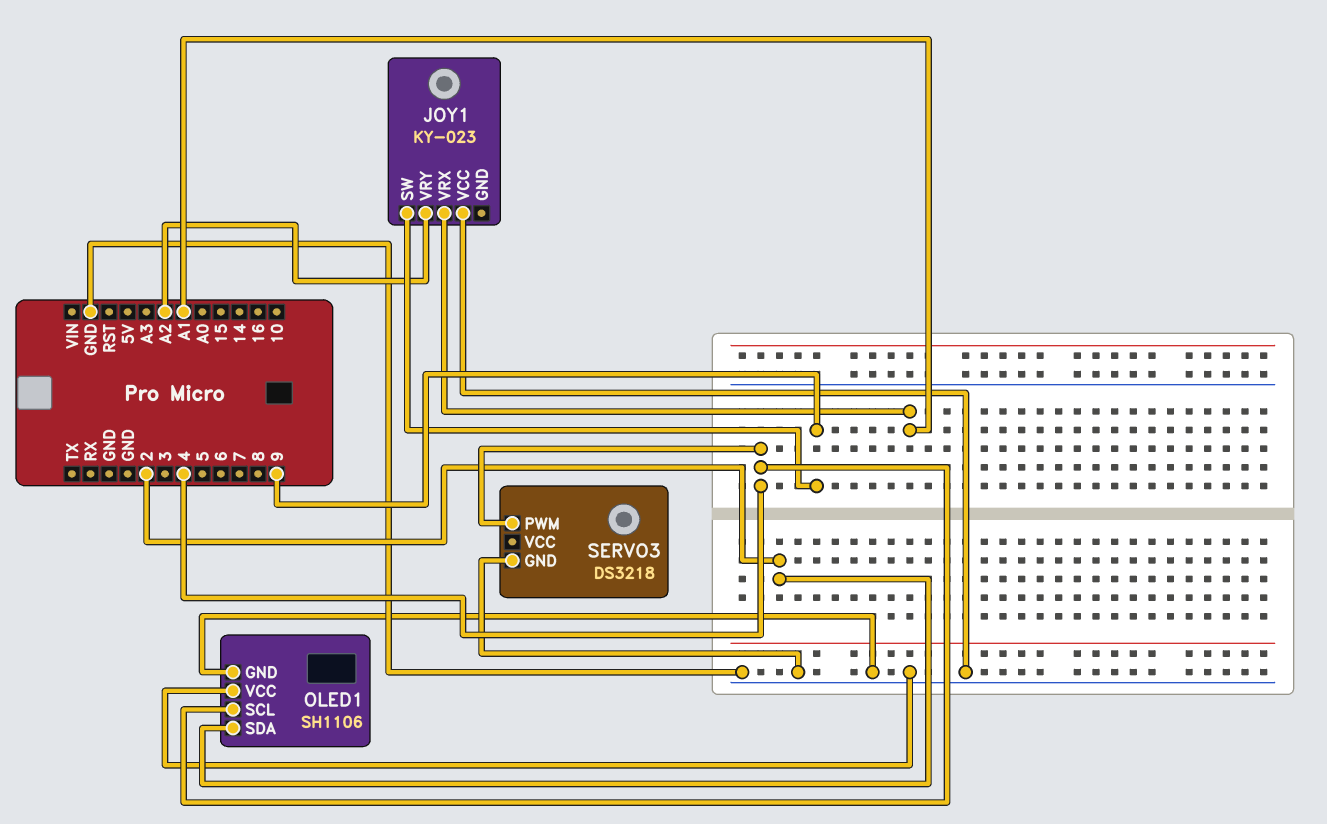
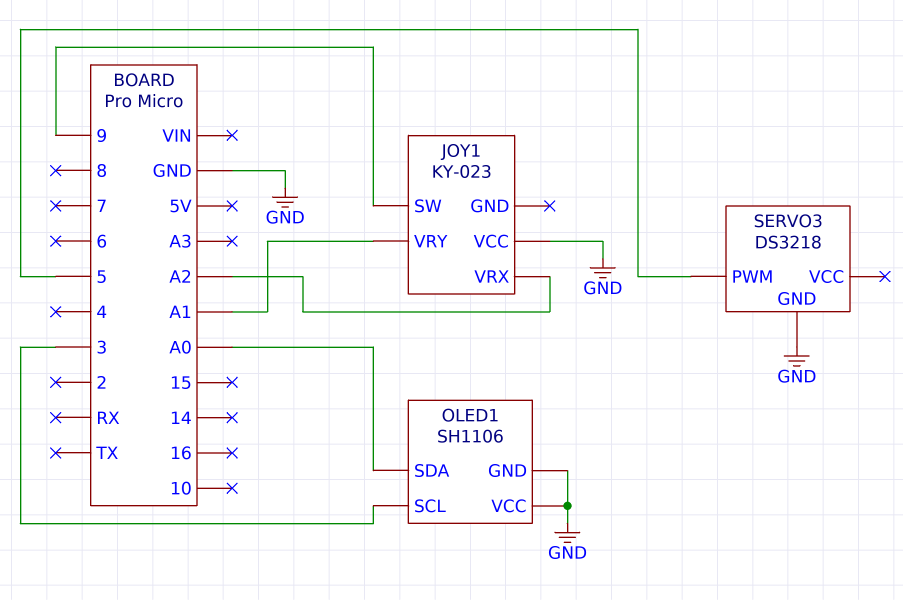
JOY1 pin VRX: A1 -> A2
JOY1 pin VRY: A2 -> A1
OLED1 pin SCL: 4 -> 3
OLED1 pin SDA: 2 -> A0
SERVO3 pin PWM: 4 -> 5

